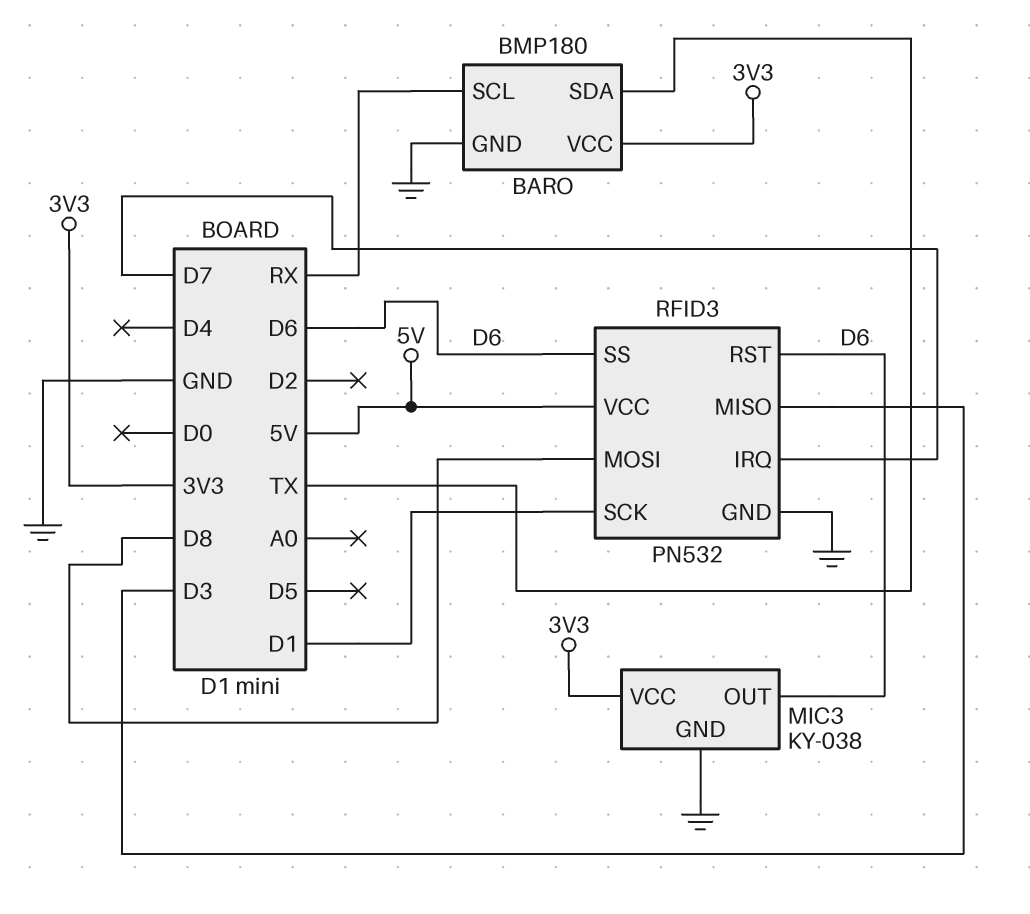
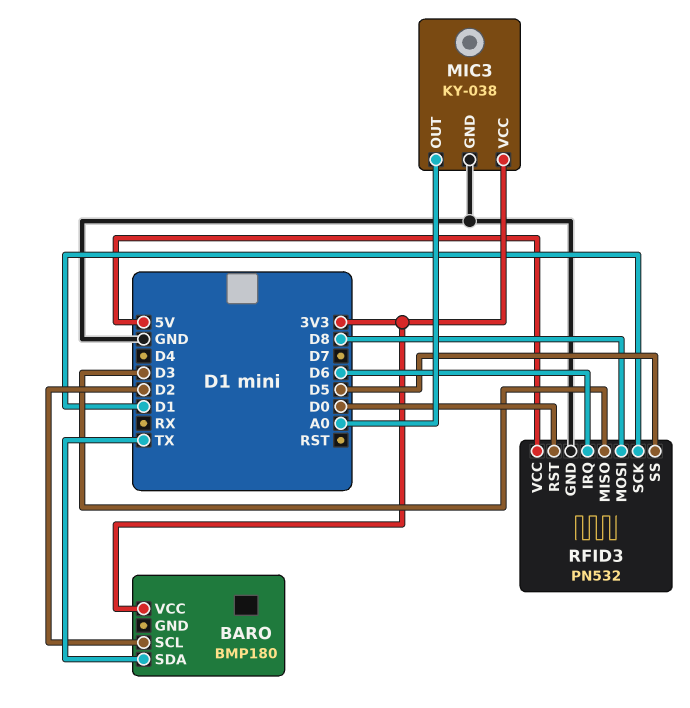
BARO pin GND: GND -> none
BARO pin SCL: RX -> D2
MIC3 pin OUT: D6 -> A0
RFID3 pin IRQ: D7 -> D6
RFID3 pin RST: D6 -> D0
RFID3 pin SS: D6 -> D5

